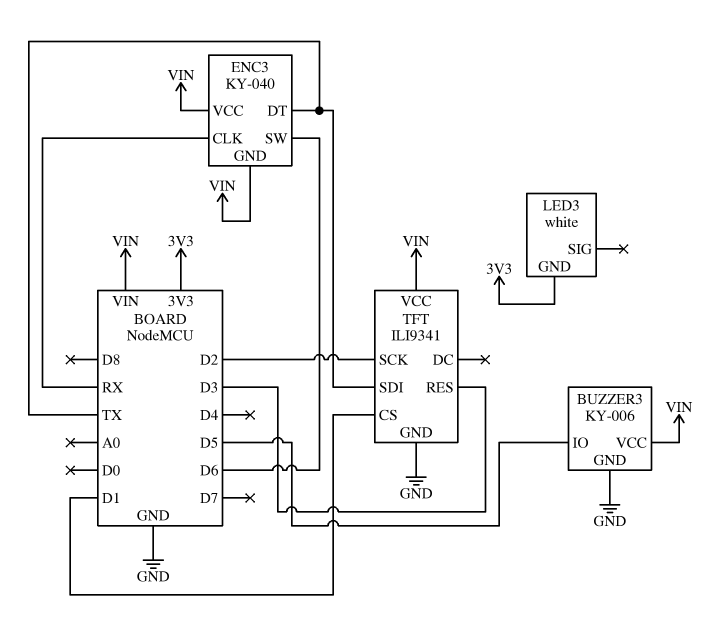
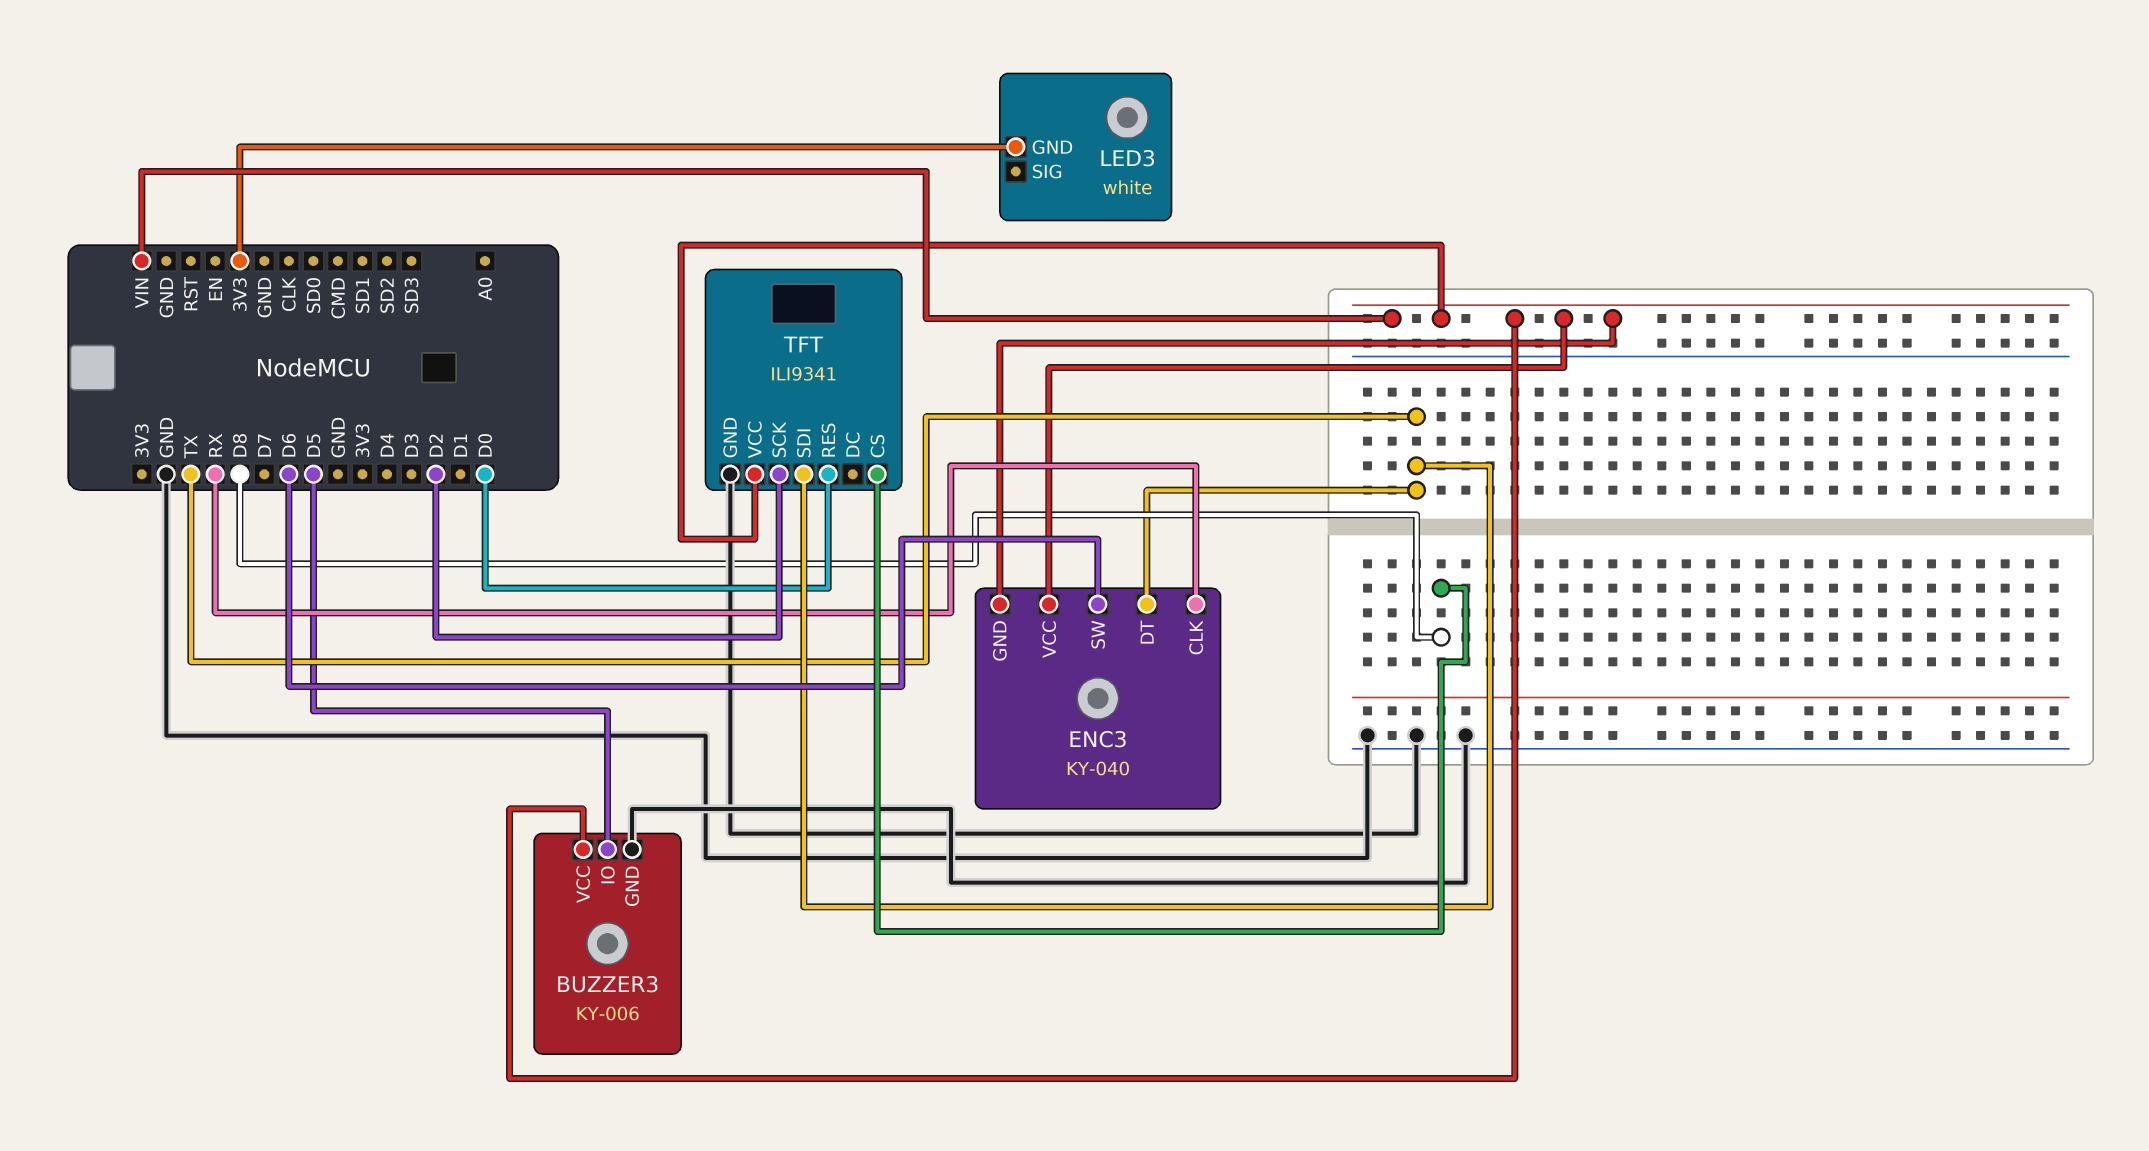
TFT pin CS: D1 -> D8
TFT pin RES: D3 -> D0

